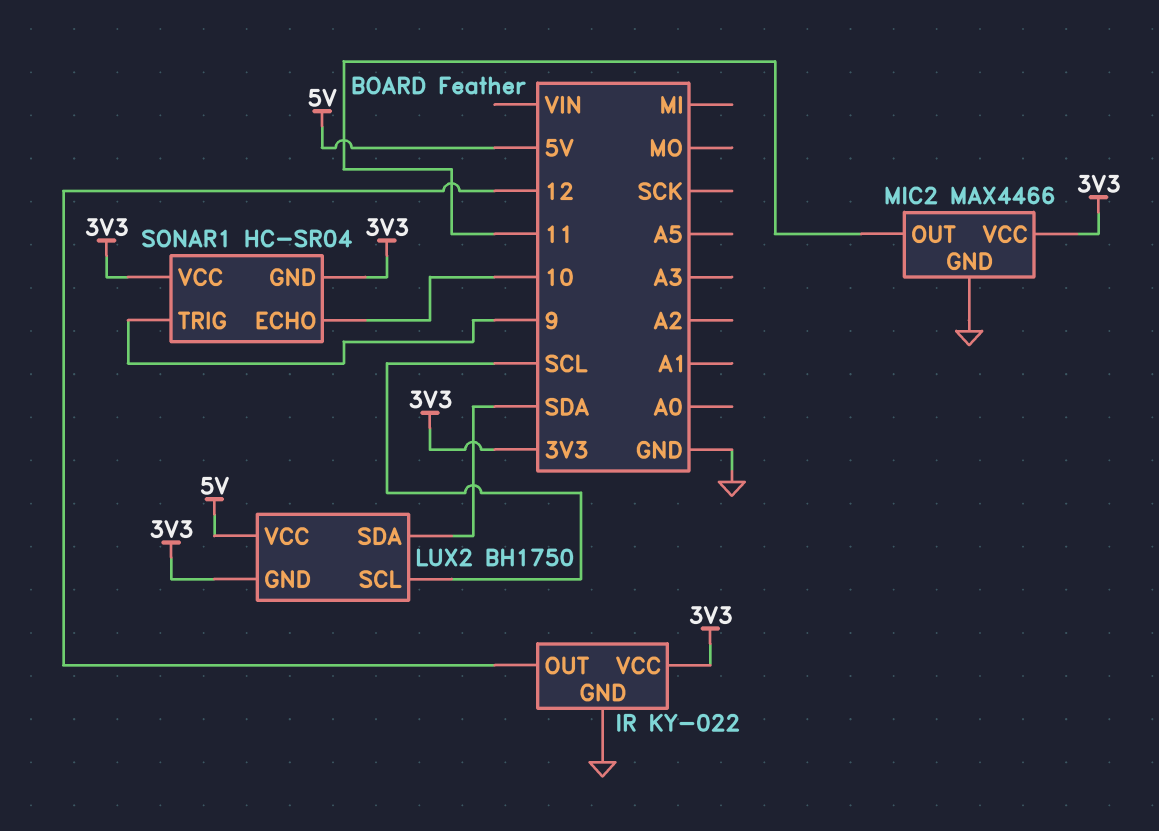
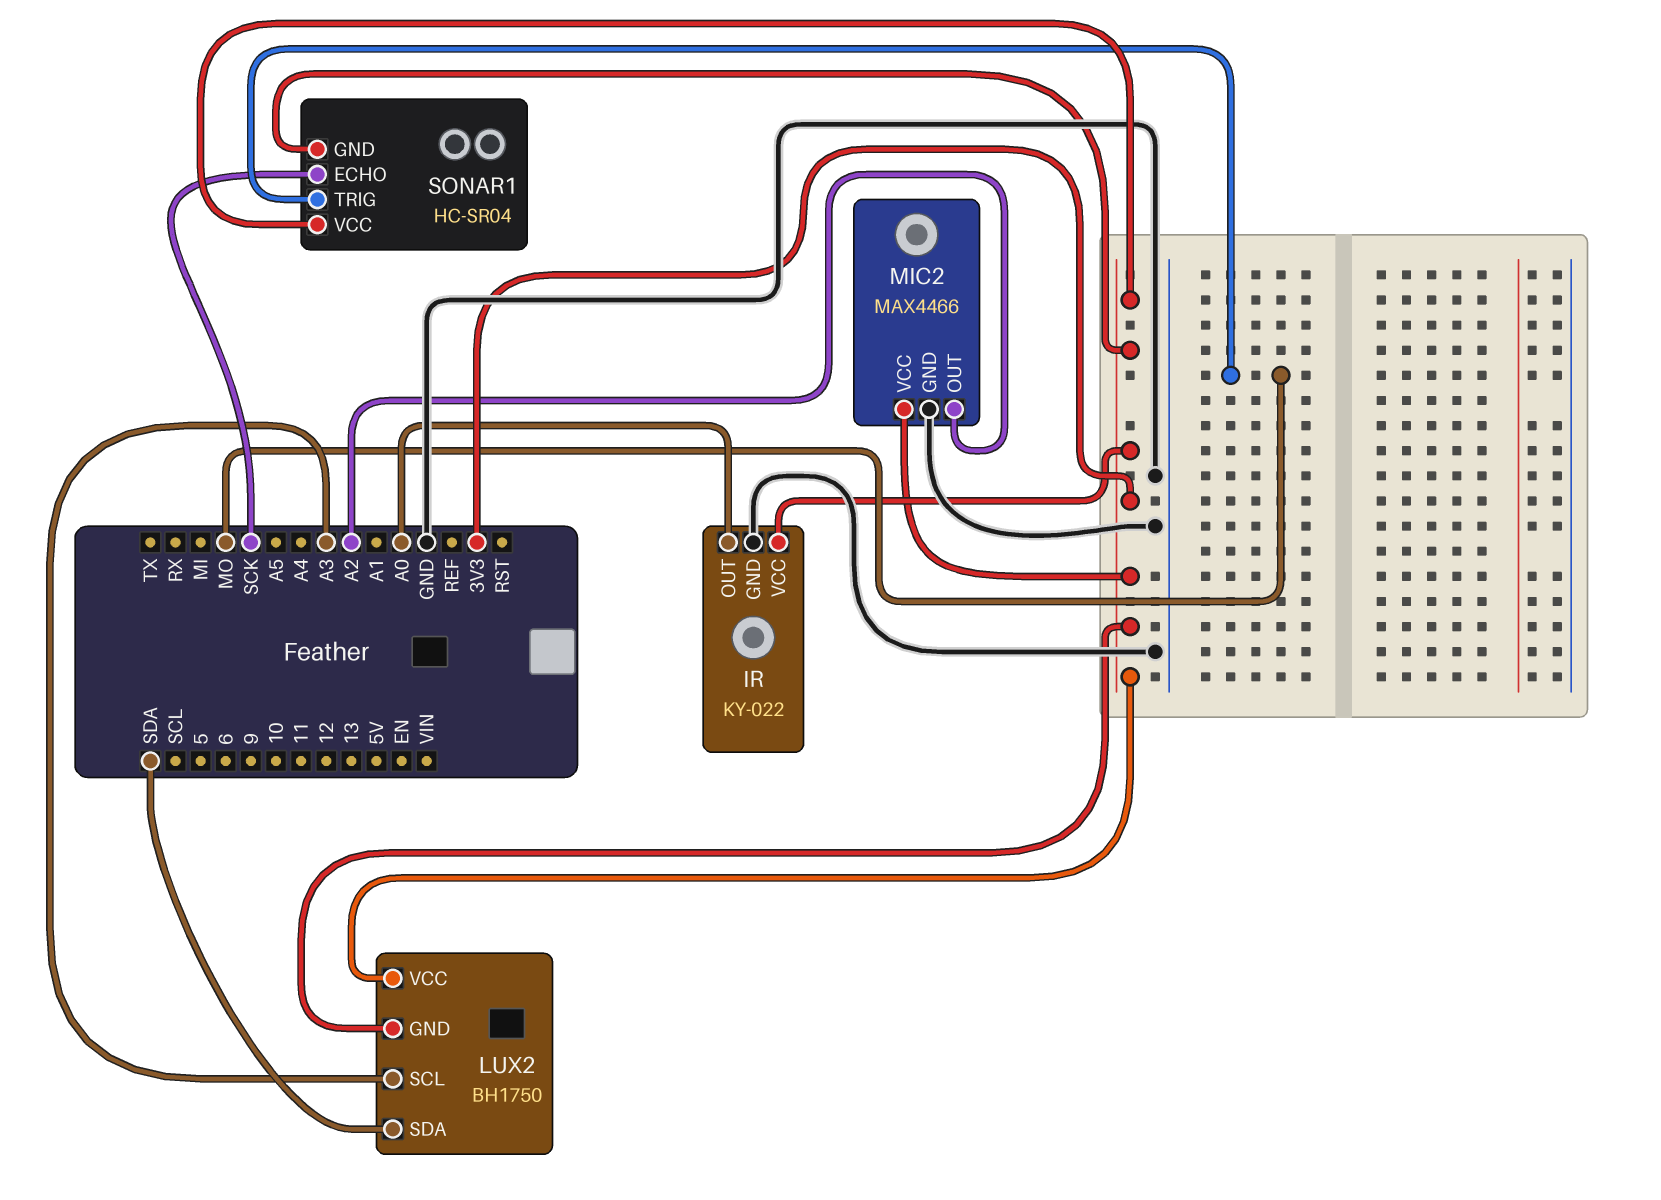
IR pin OUT: 12 -> A0
LUX2 pin SCL: SCL -> A3
LUX2 pin VCC: 5V -> 3V3
MIC2 pin OUT: 11 -> A2
SONAR1 pin ECHO: 10 -> SCK
SONAR1 pin TRIG: 9 -> MO

